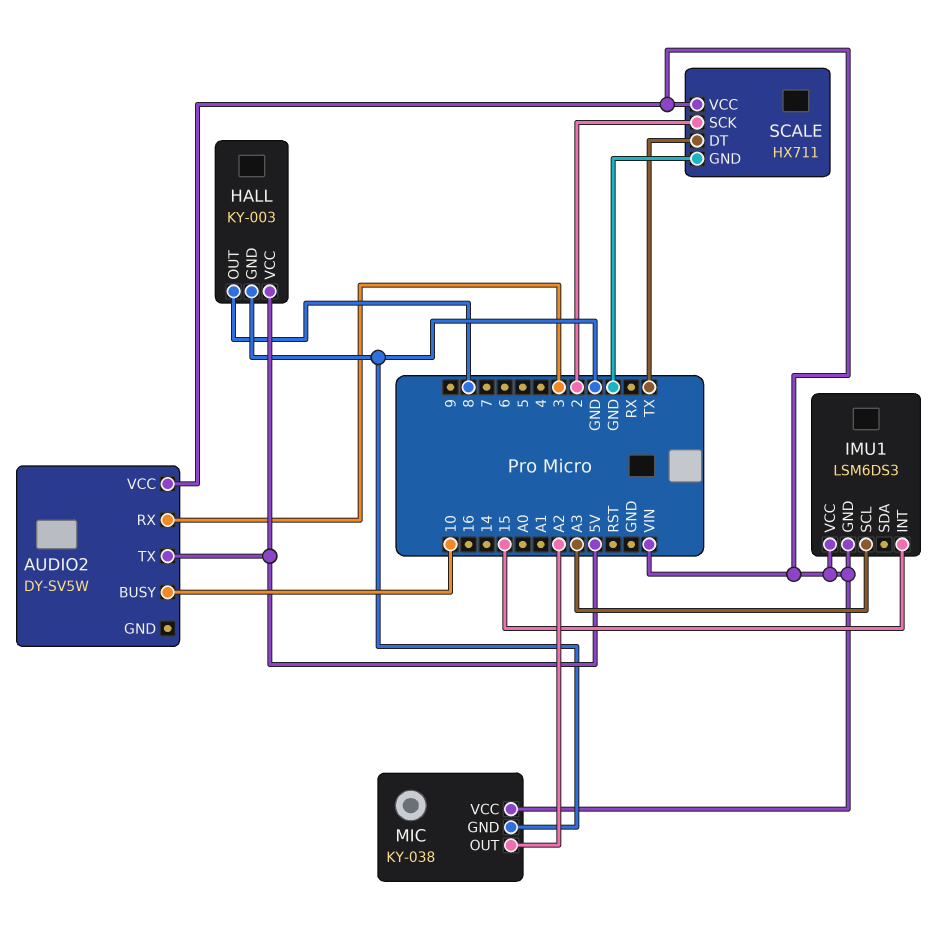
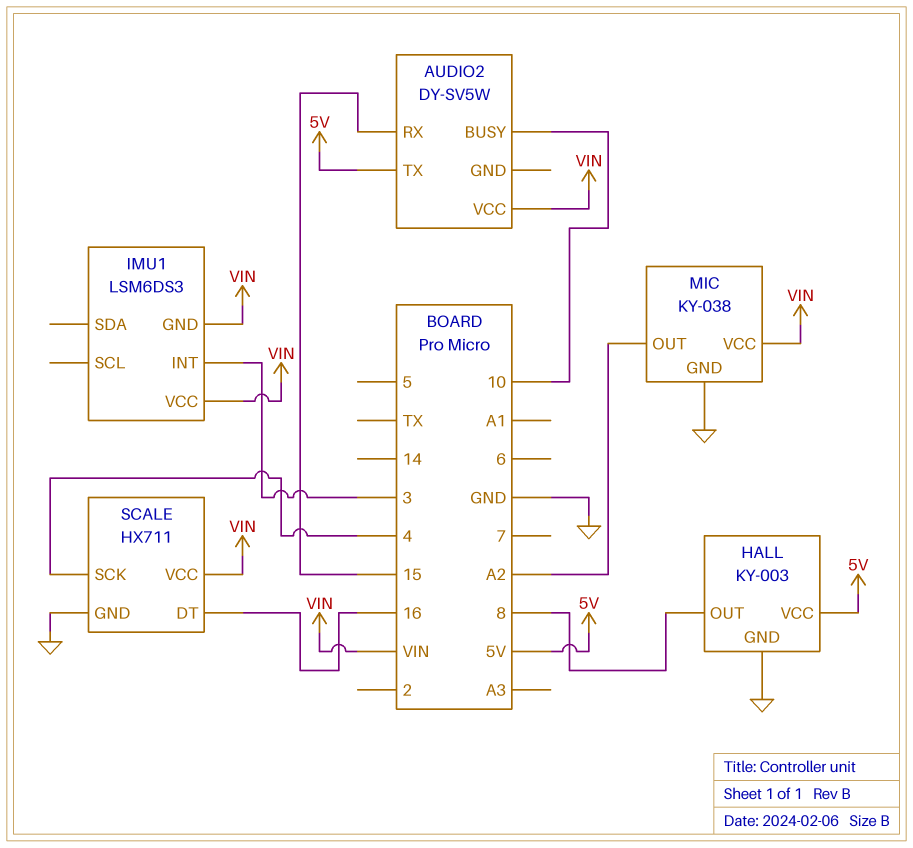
AUDIO2 pin RX: 3 -> 15
IMU1 pin INT: 15 -> 3
IMU1 pin SCL: A3 -> none
SCALE pin DT: TX -> 16
SCALE pin SCK: 2 -> 4

